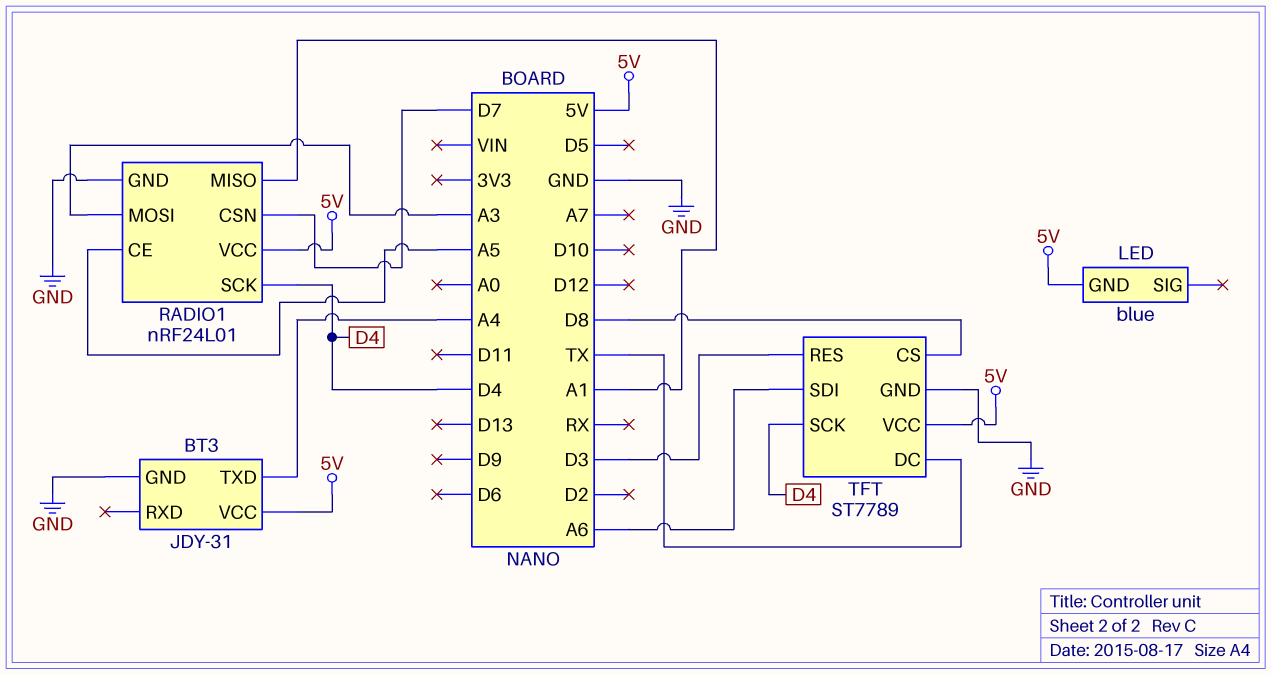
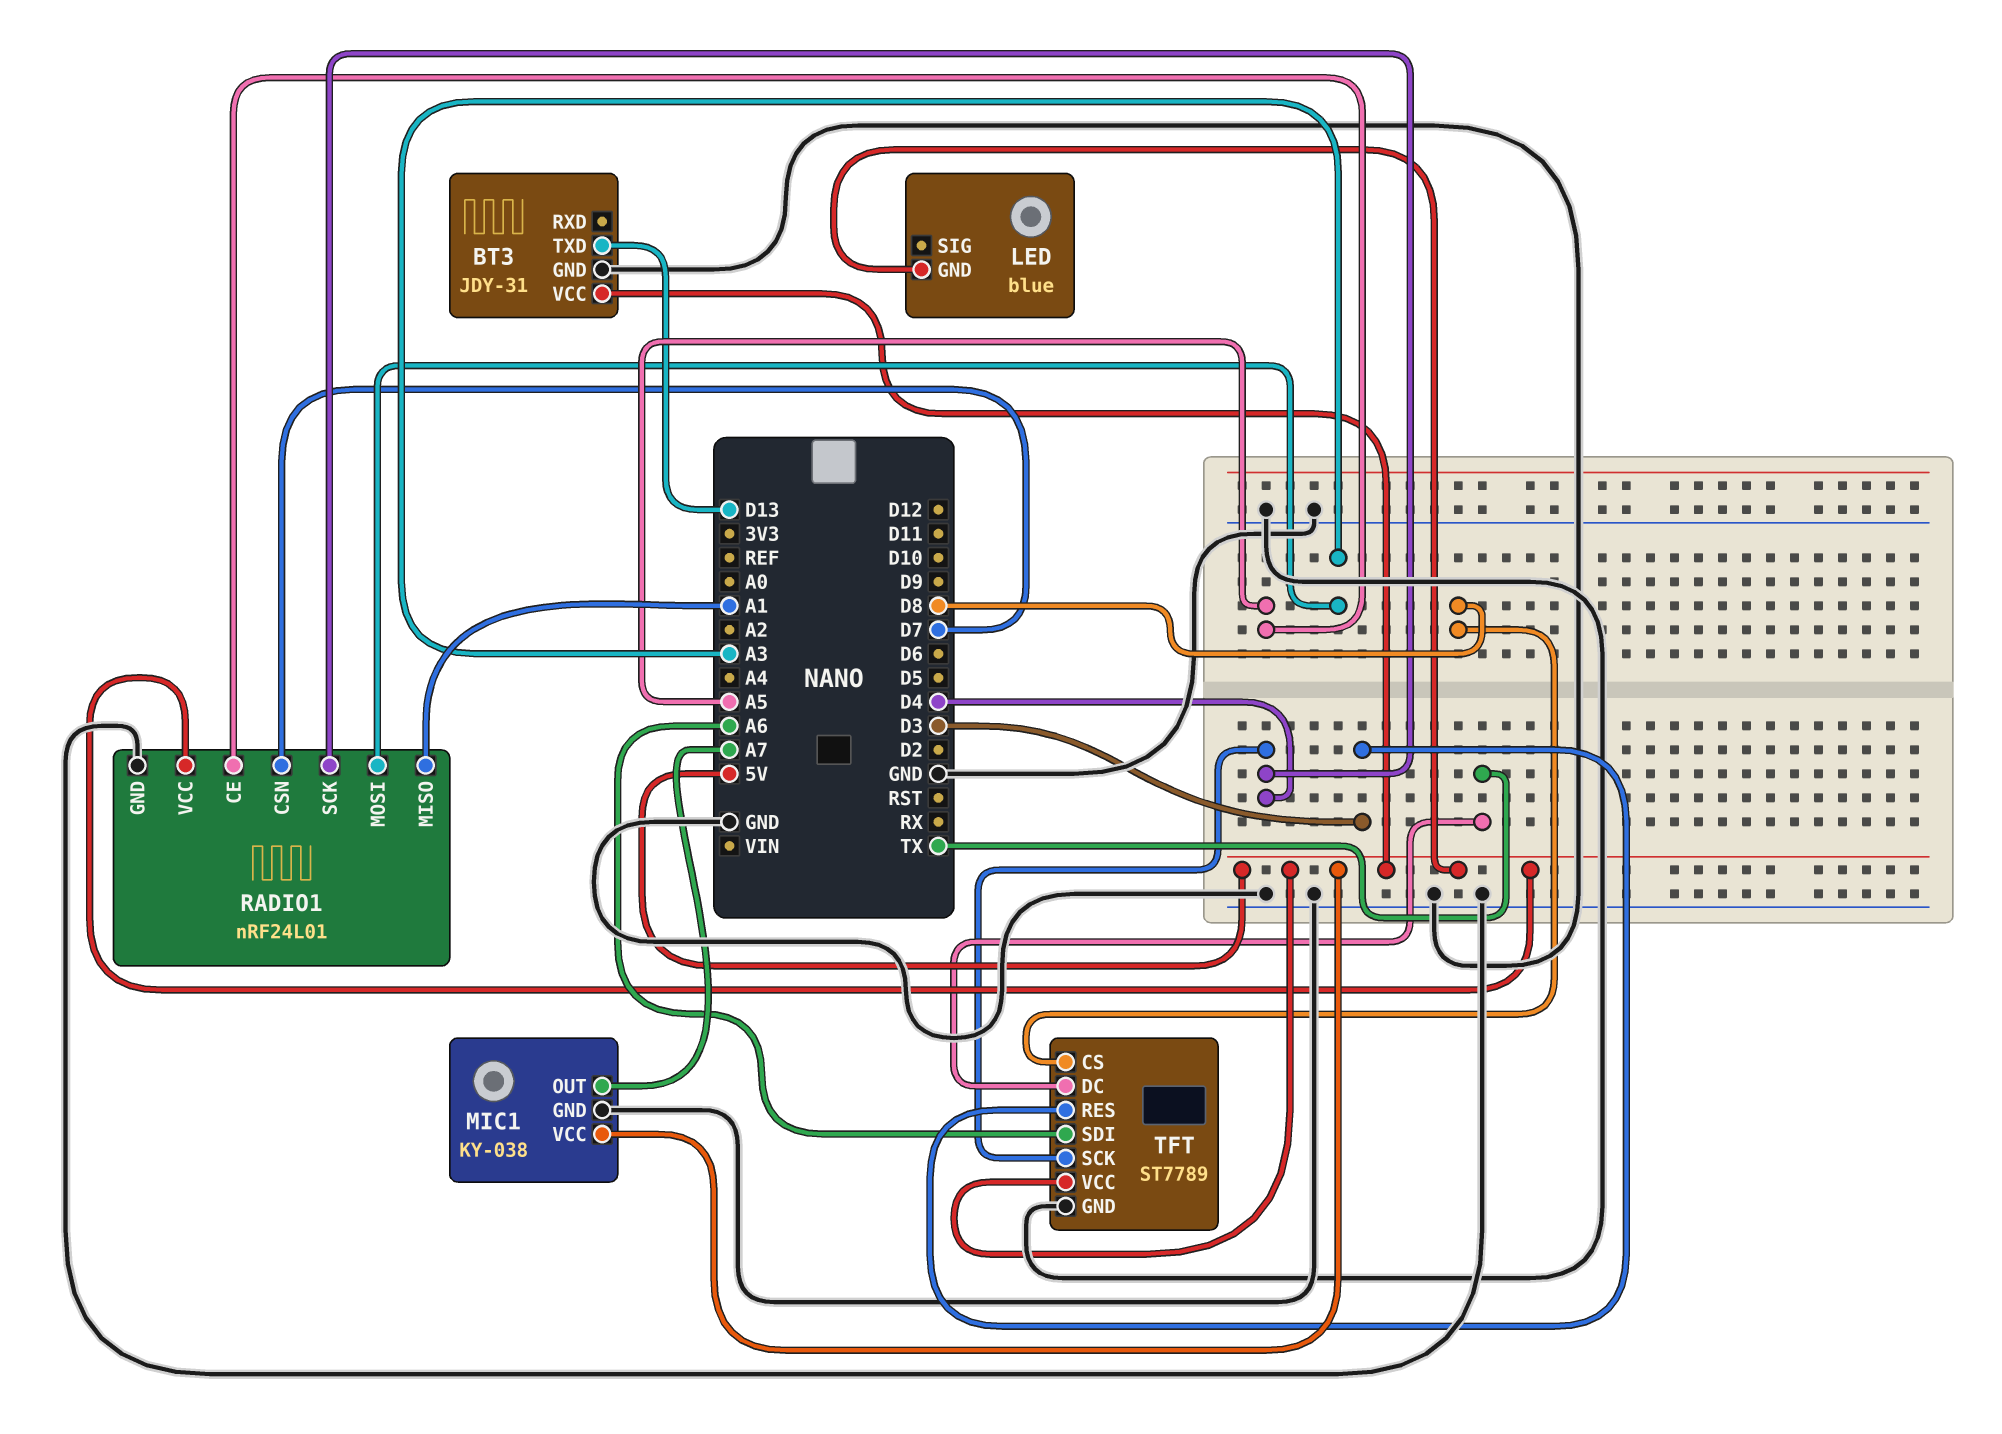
BT3 pin TXD: A4 -> D13
MIC1: none -> KY-038
MIC1 pin GND: none -> GND
MIC1 pin OUT: none -> A7
MIC1 pin VCC: none -> 5V

